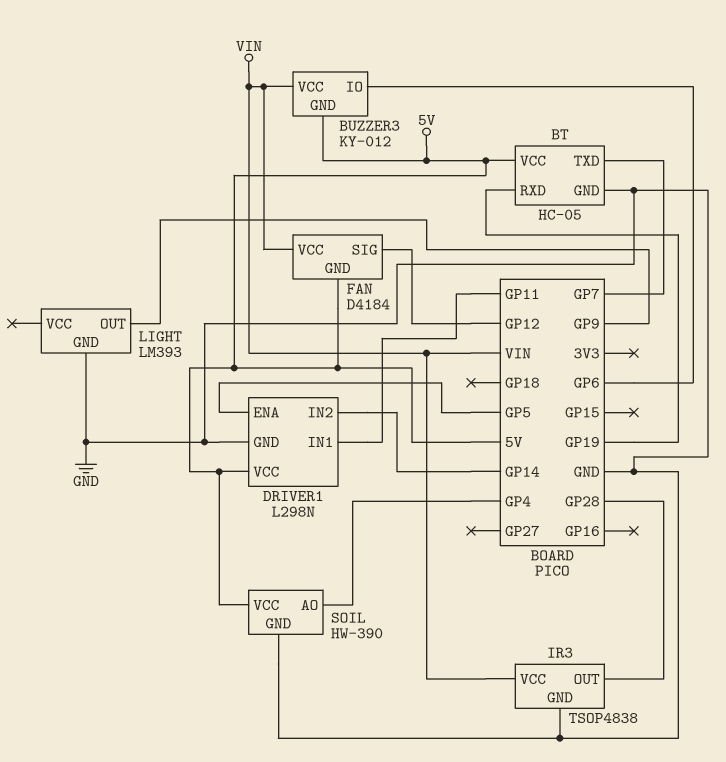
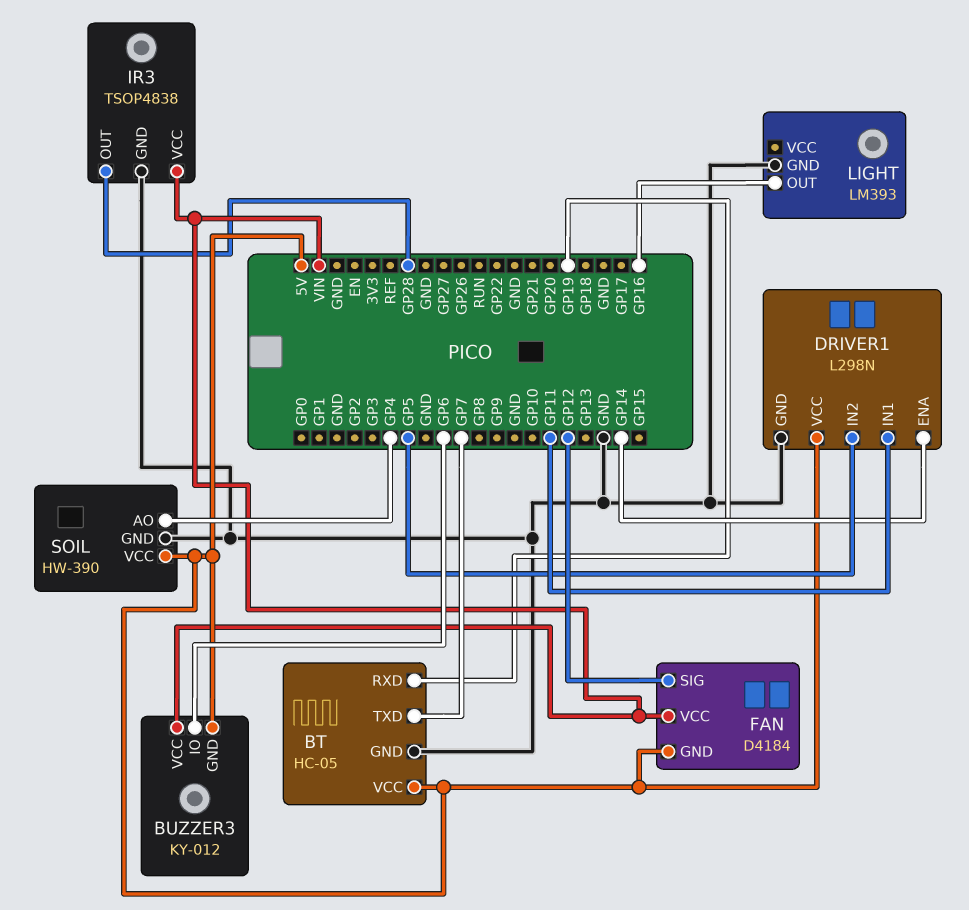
DRIVER1 pin ENA: GP5 -> GP14
DRIVER1 pin IN2: GP14 -> GP5
LIGHT pin OUT: GP9 -> GP16

